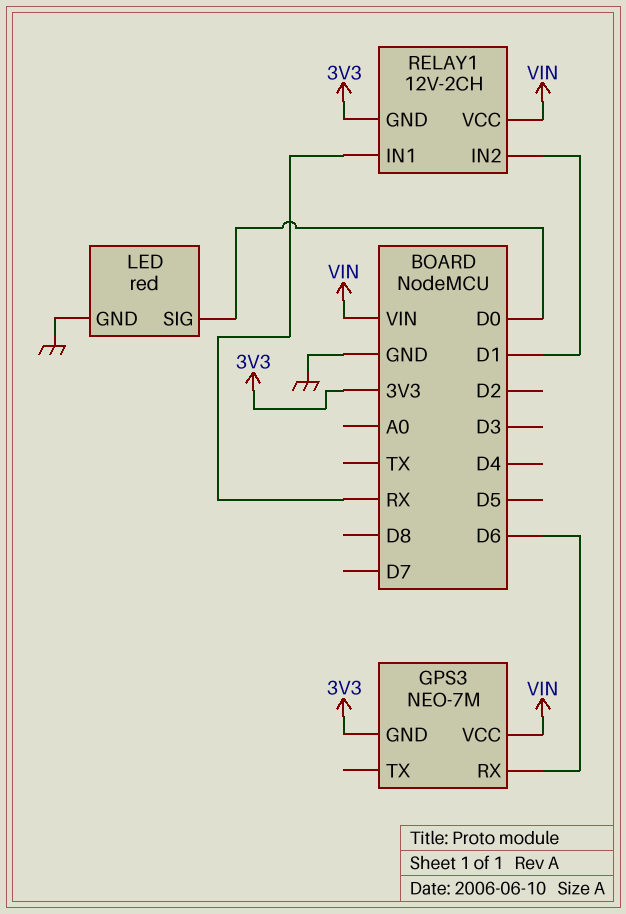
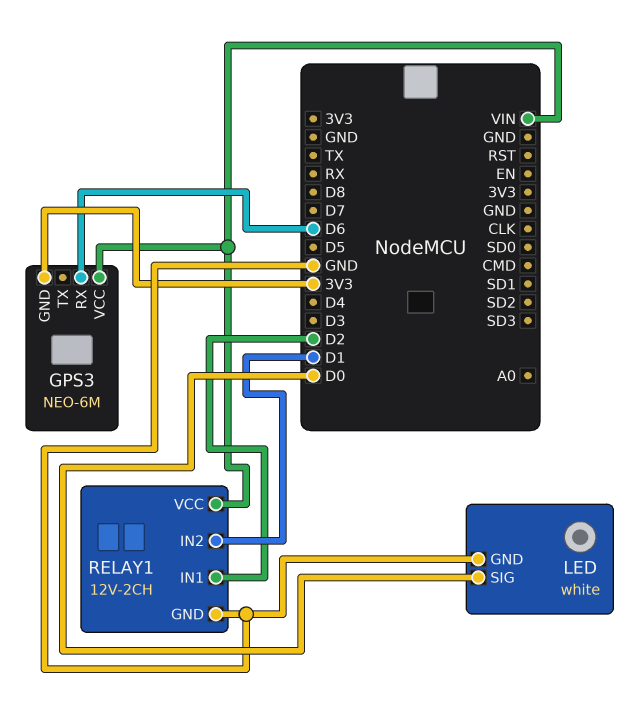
GPS3: NEO-7M -> NEO-6M
LED: red -> white
RELAY1 pin GND: 3V3 -> GND
RELAY1 pin IN1: RX -> D2

